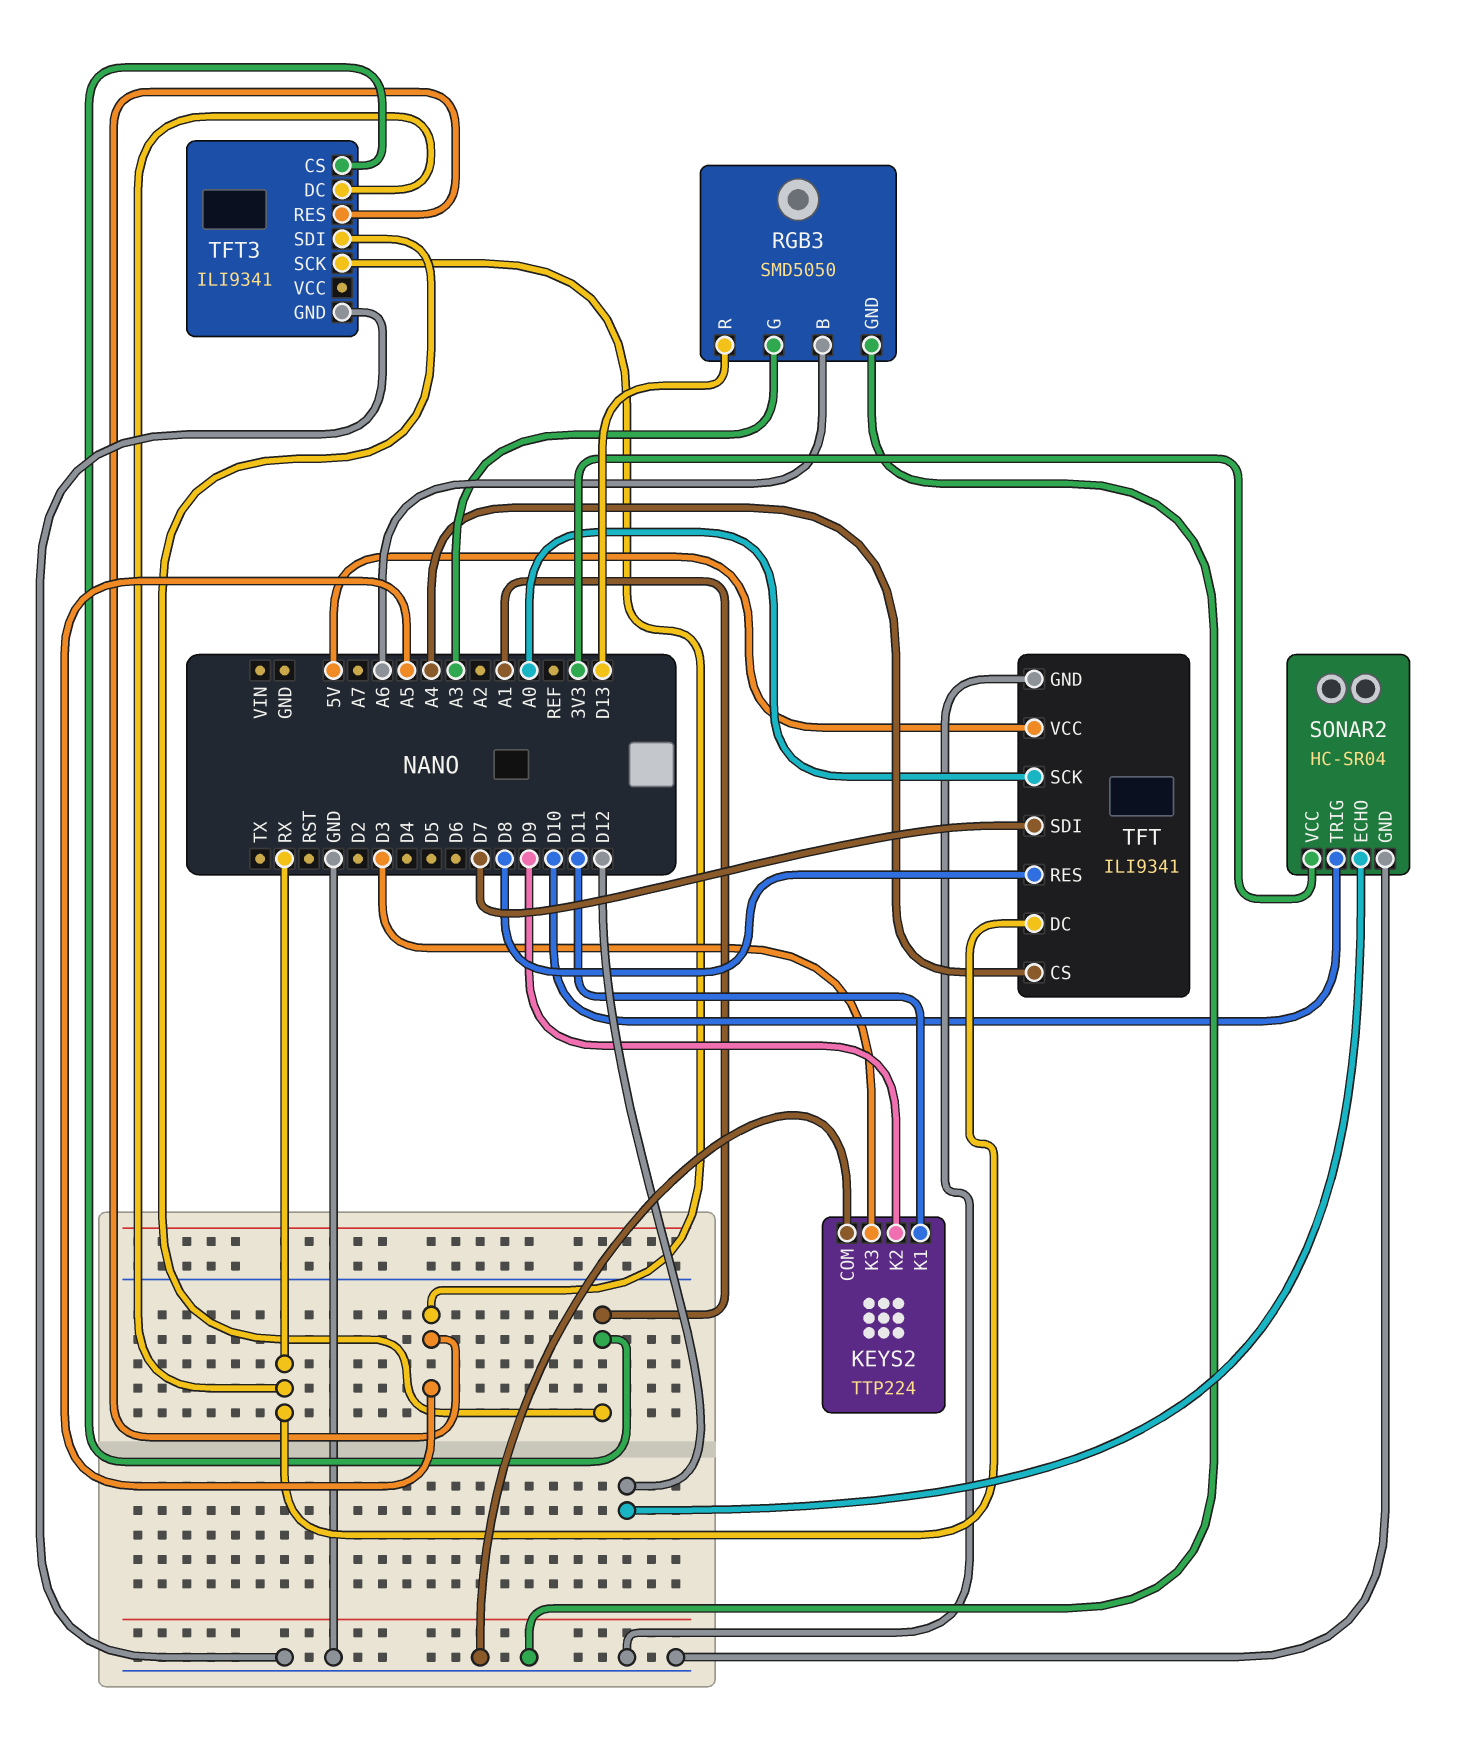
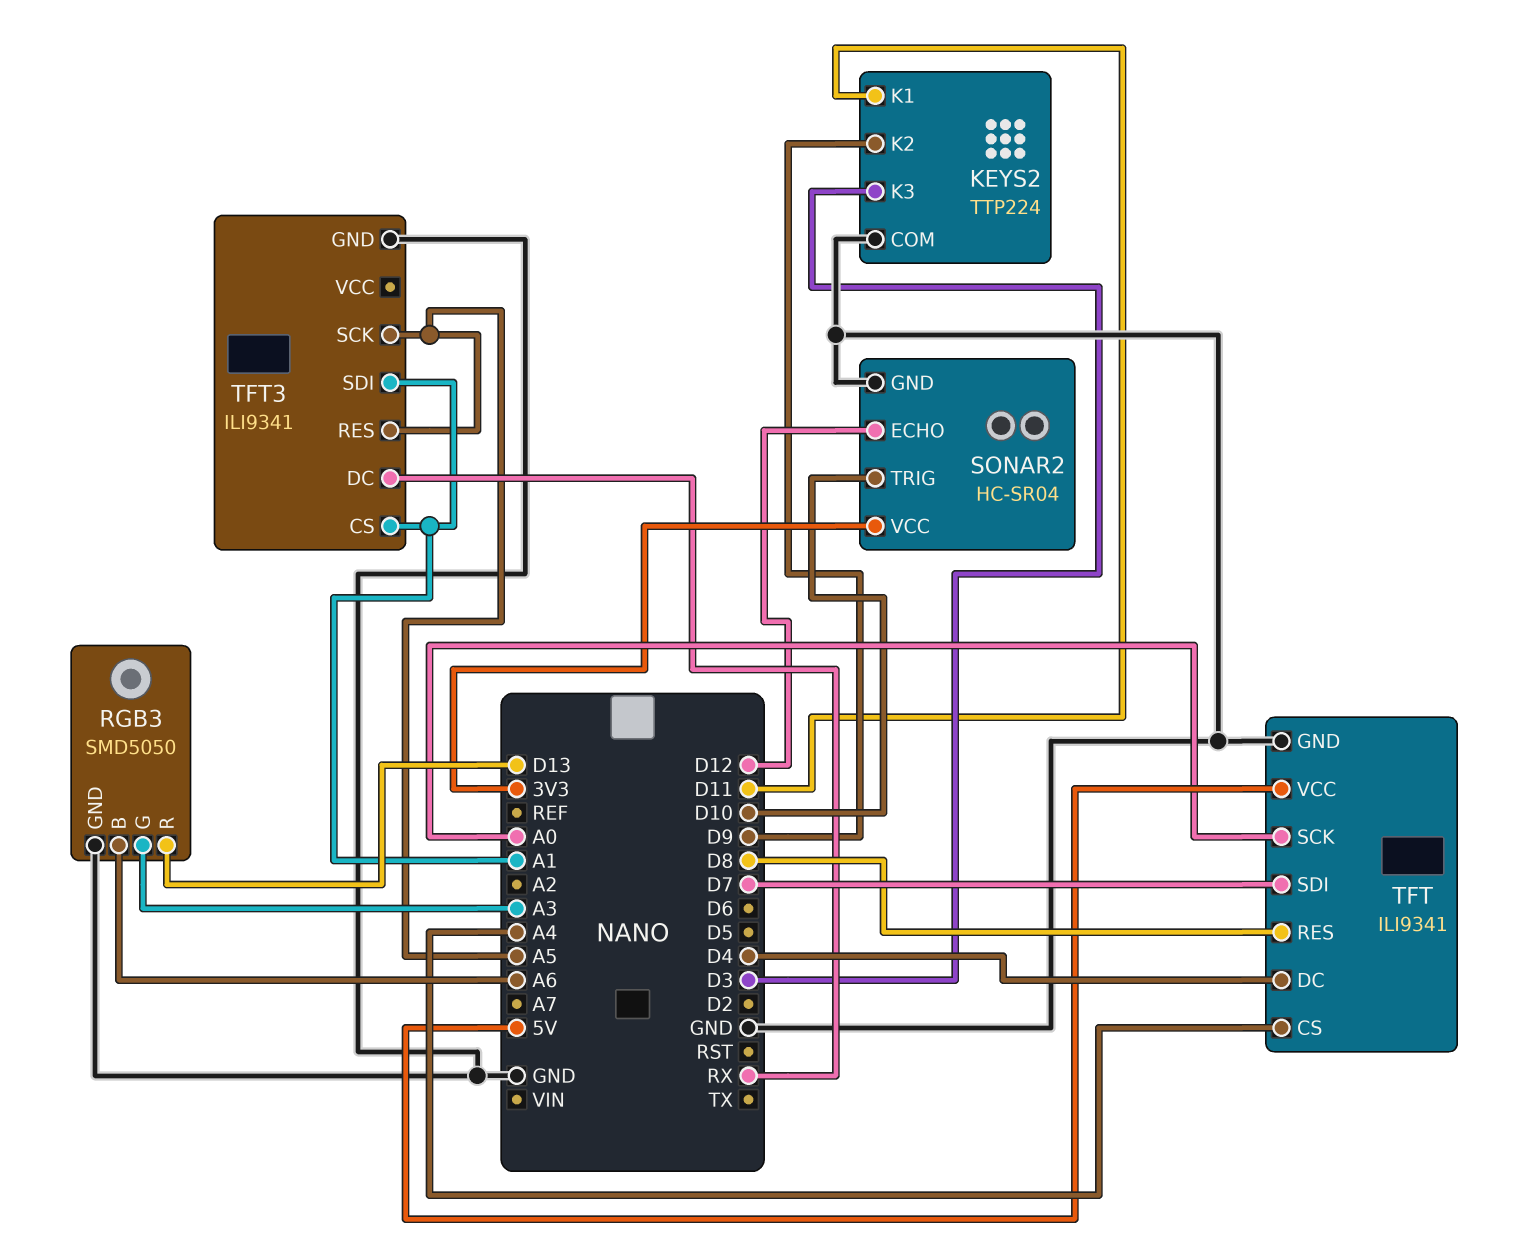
TFT pin DC: RX -> D4

